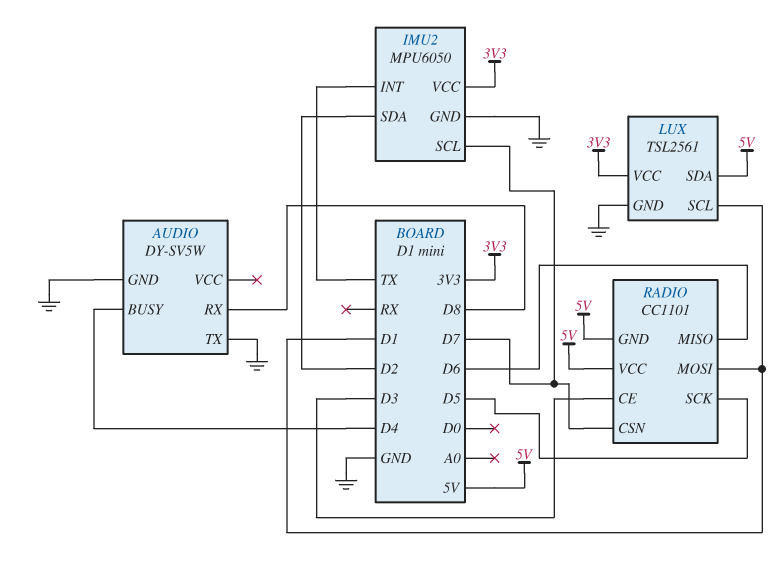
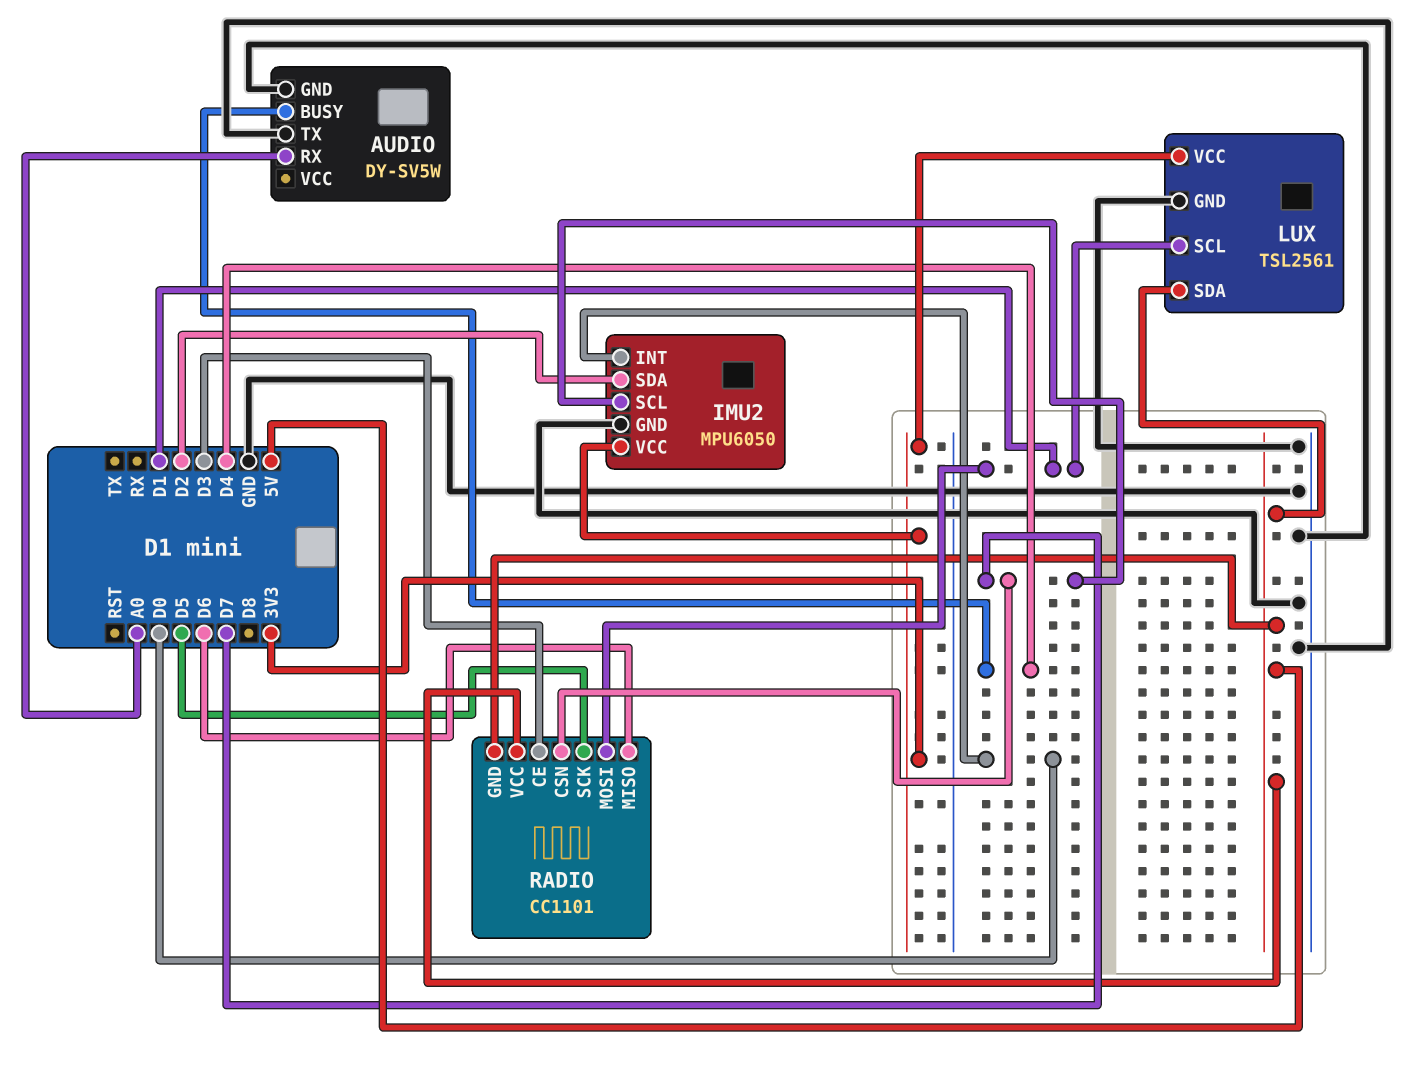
AUDIO pin RX: D8 -> A0
IMU2 pin INT: TX -> D0

